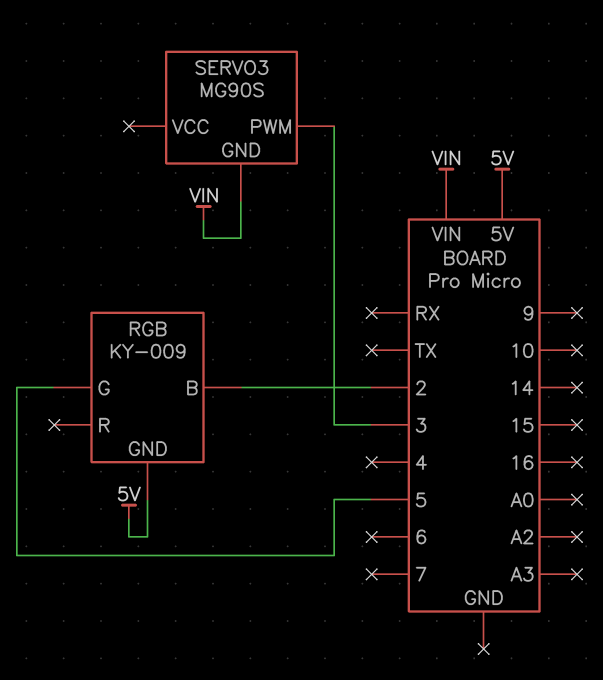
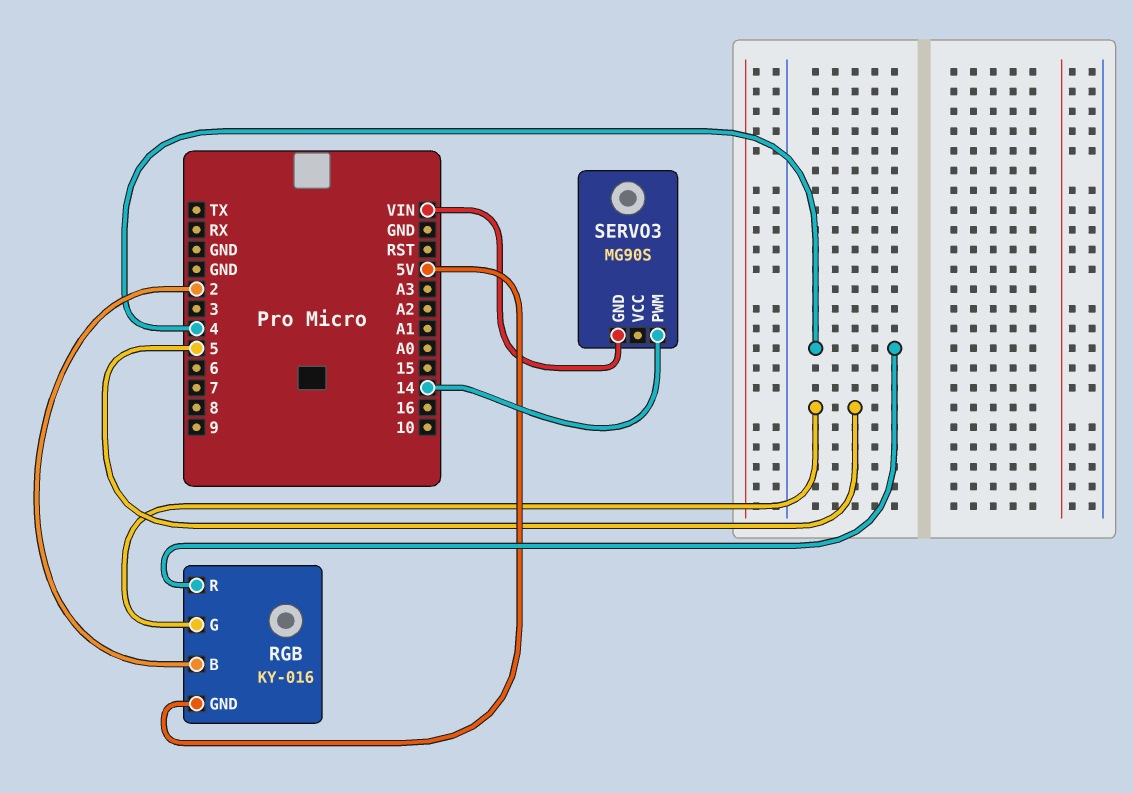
RGB: KY-009 -> KY-016
RGB pin R: none -> 4
SERVO3 pin PWM: 3 -> 14

